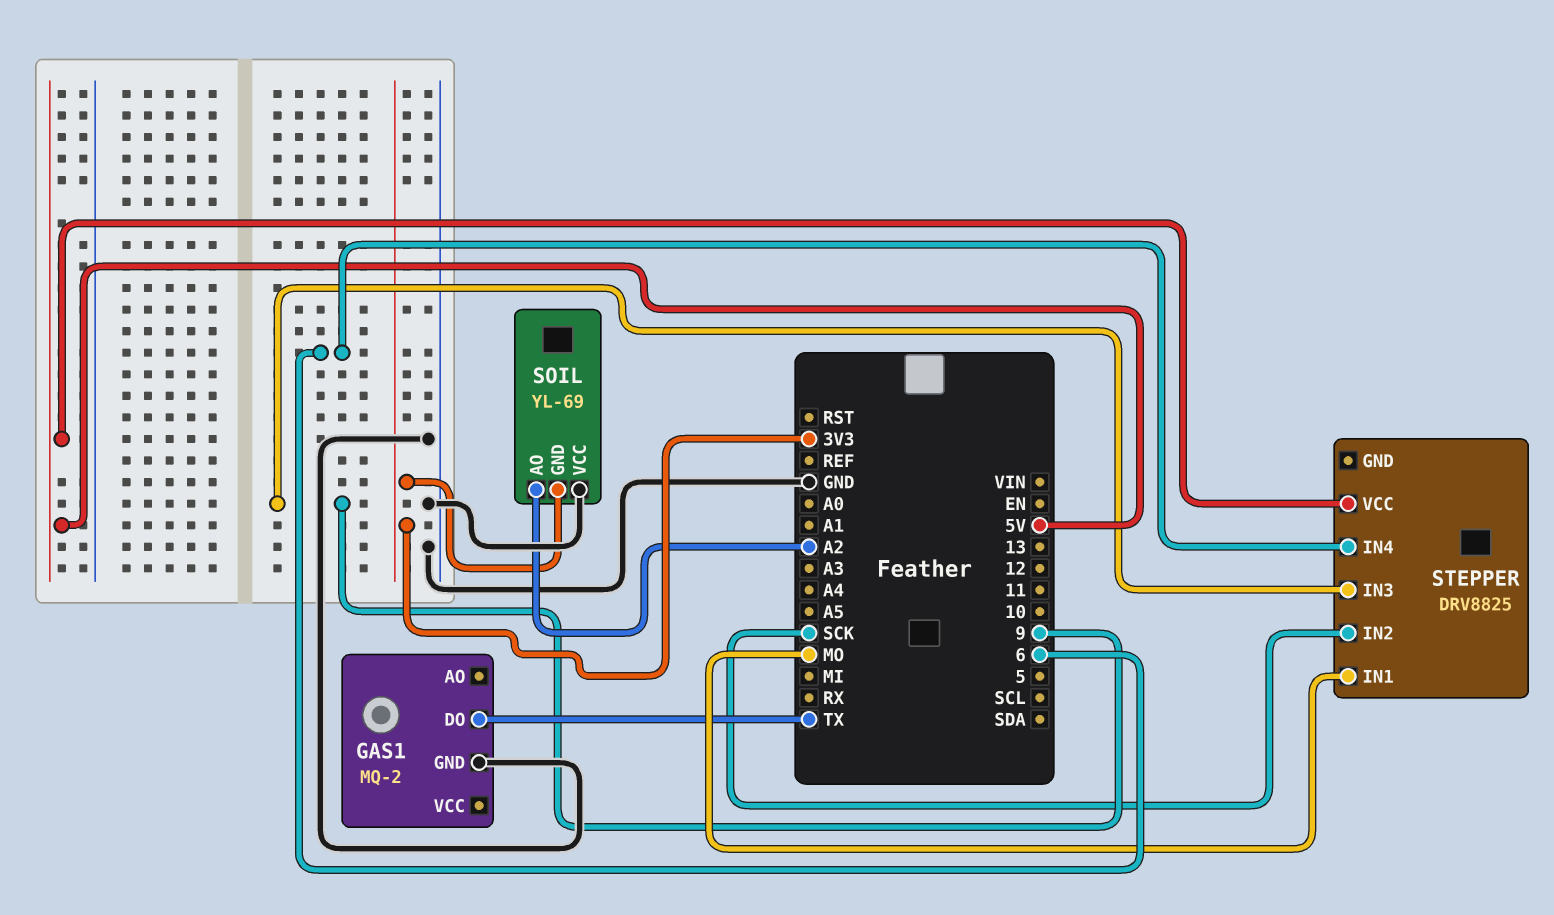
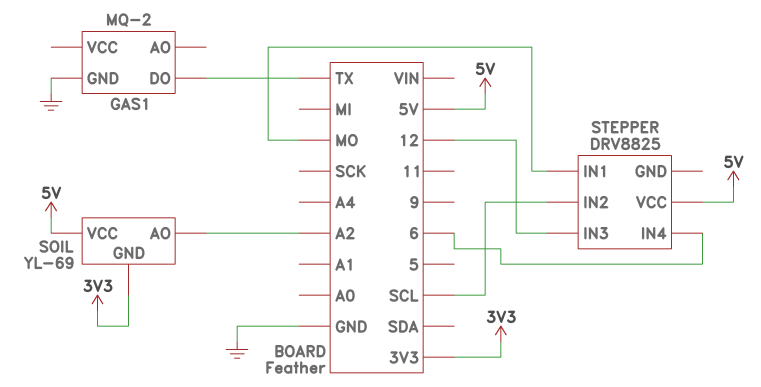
SOIL pin VCC: GND -> 5V
STEPPER pin IN2: SCK -> SCL
STEPPER pin IN3: 9 -> 12

